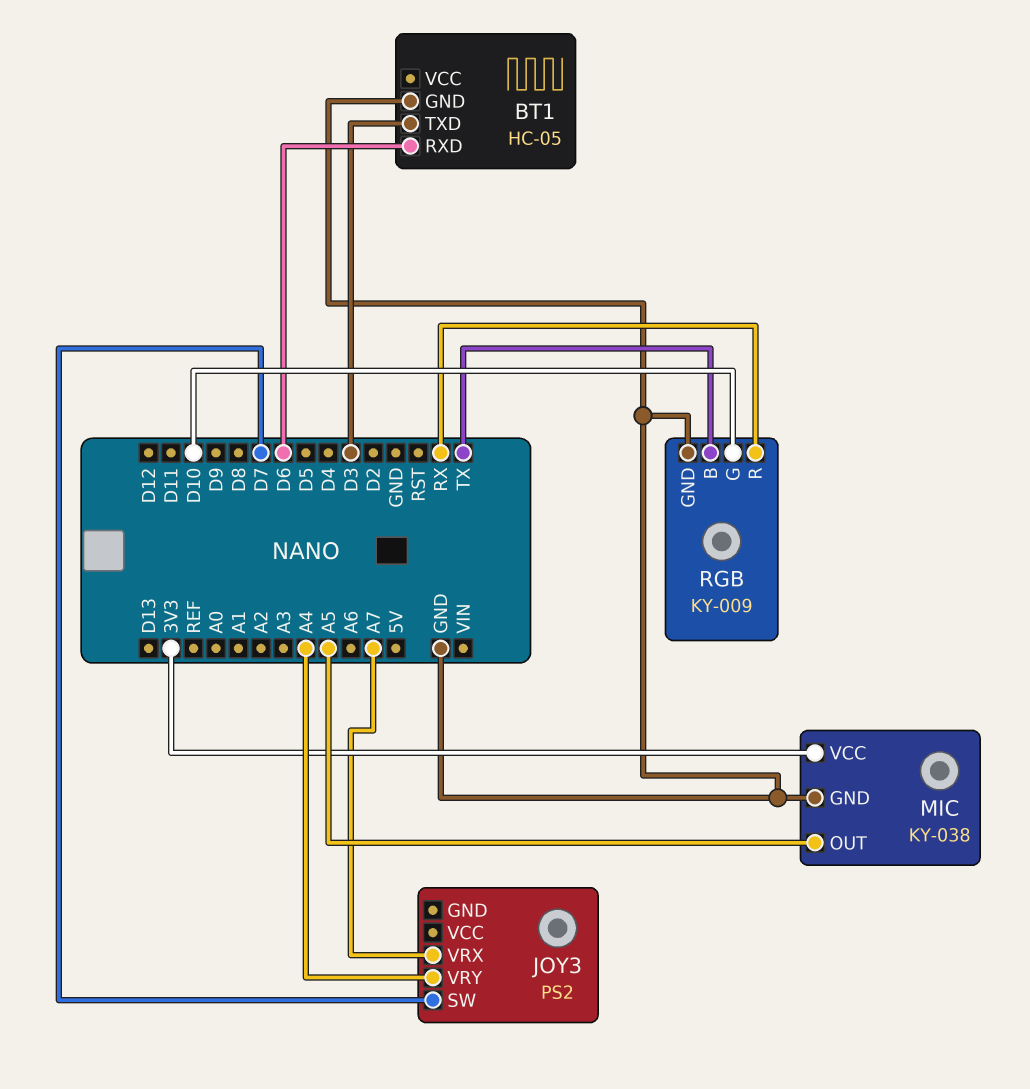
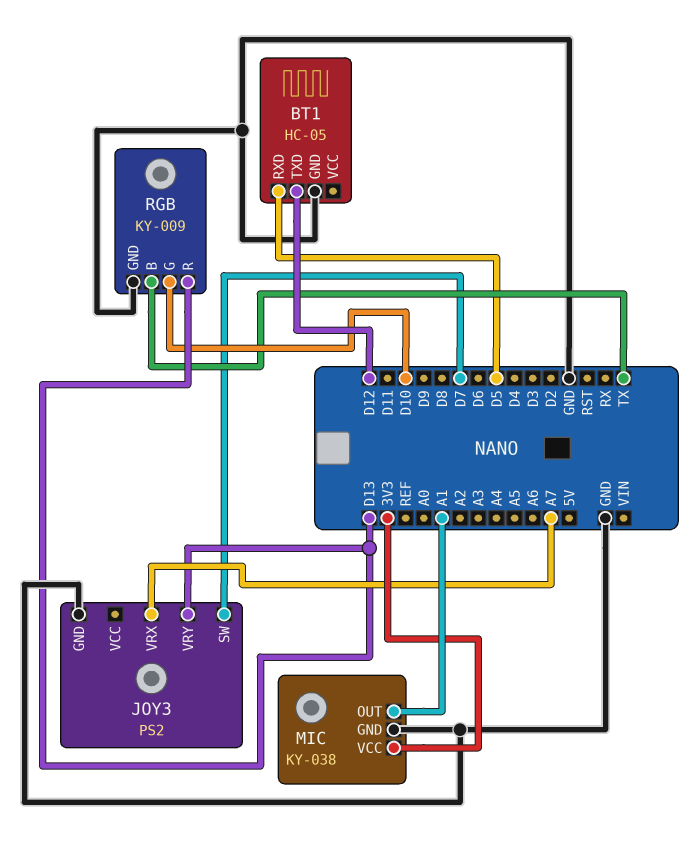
BT1 pin RXD: D6 -> D5
BT1 pin TXD: D3 -> D12
JOY3 pin GND: none -> GND
JOY3 pin VRY: A4 -> D13
MIC pin OUT: A5 -> A1
RGB pin R: RX -> D13

